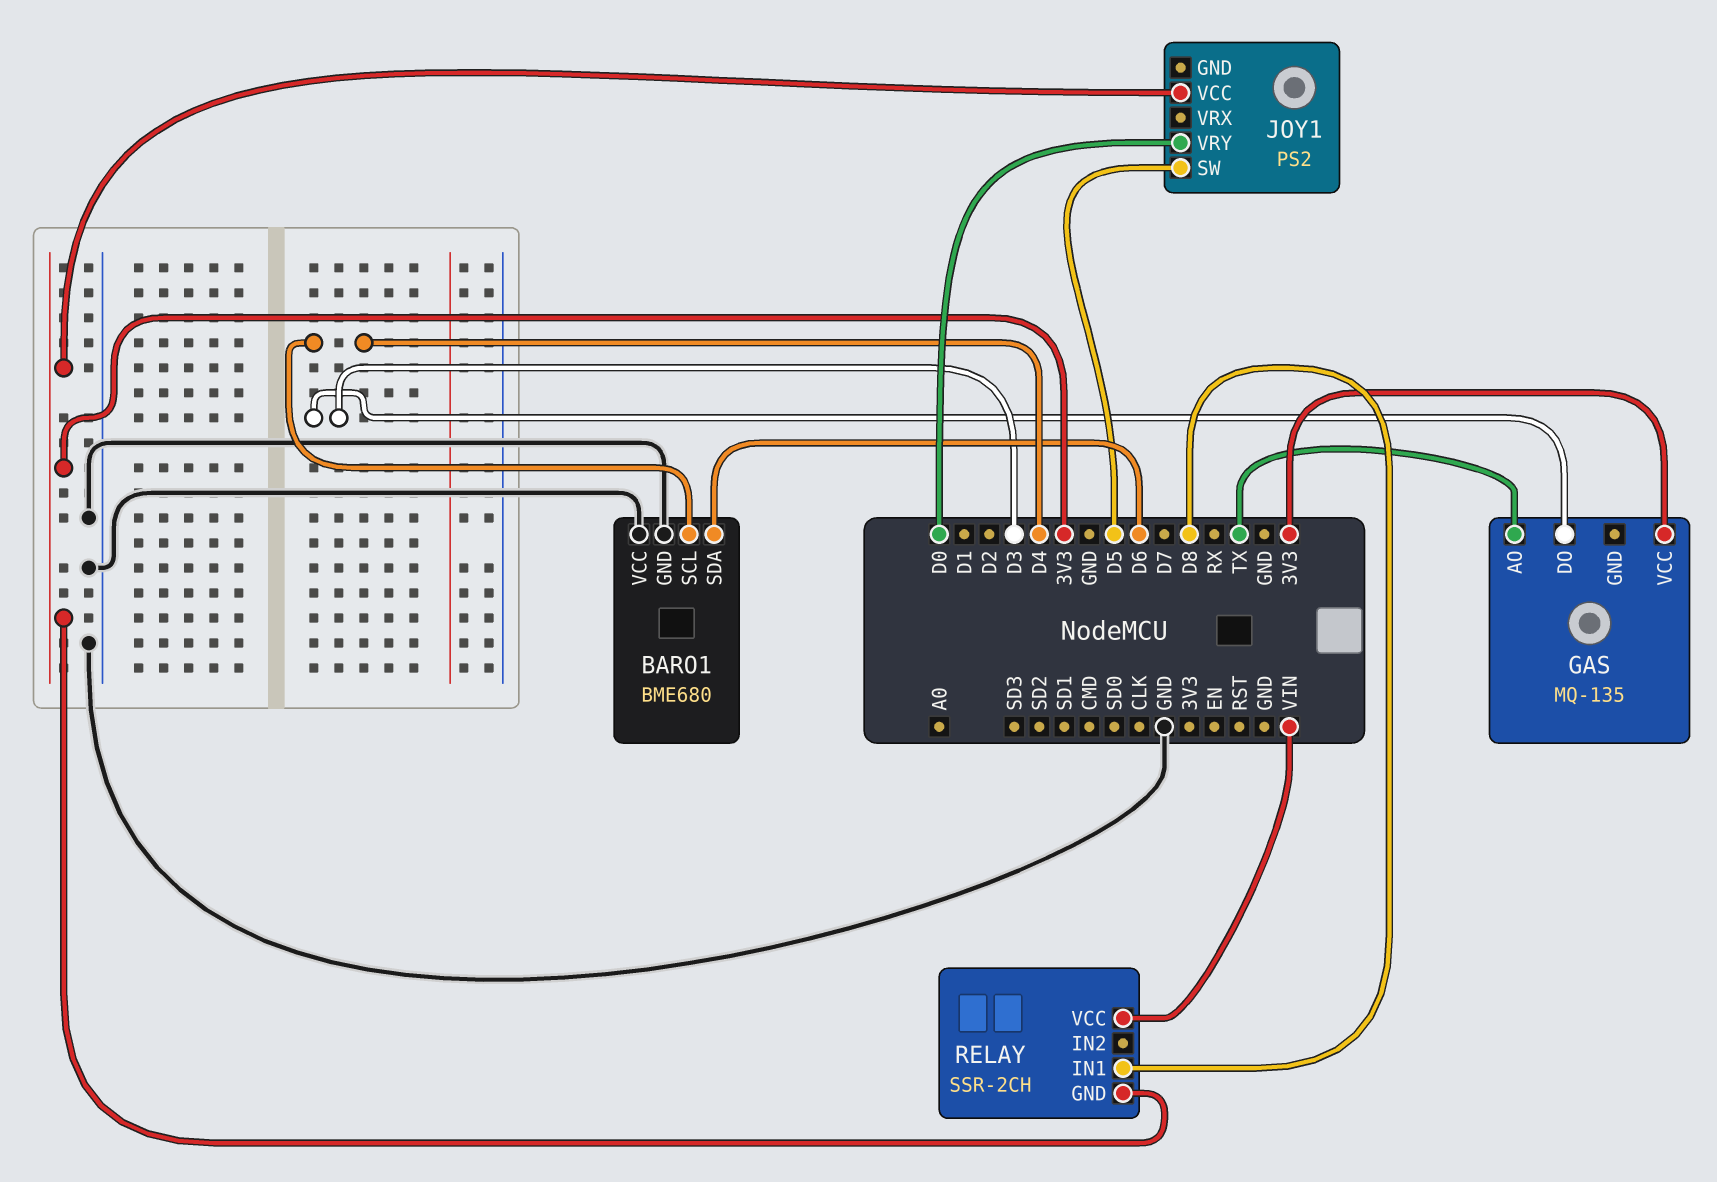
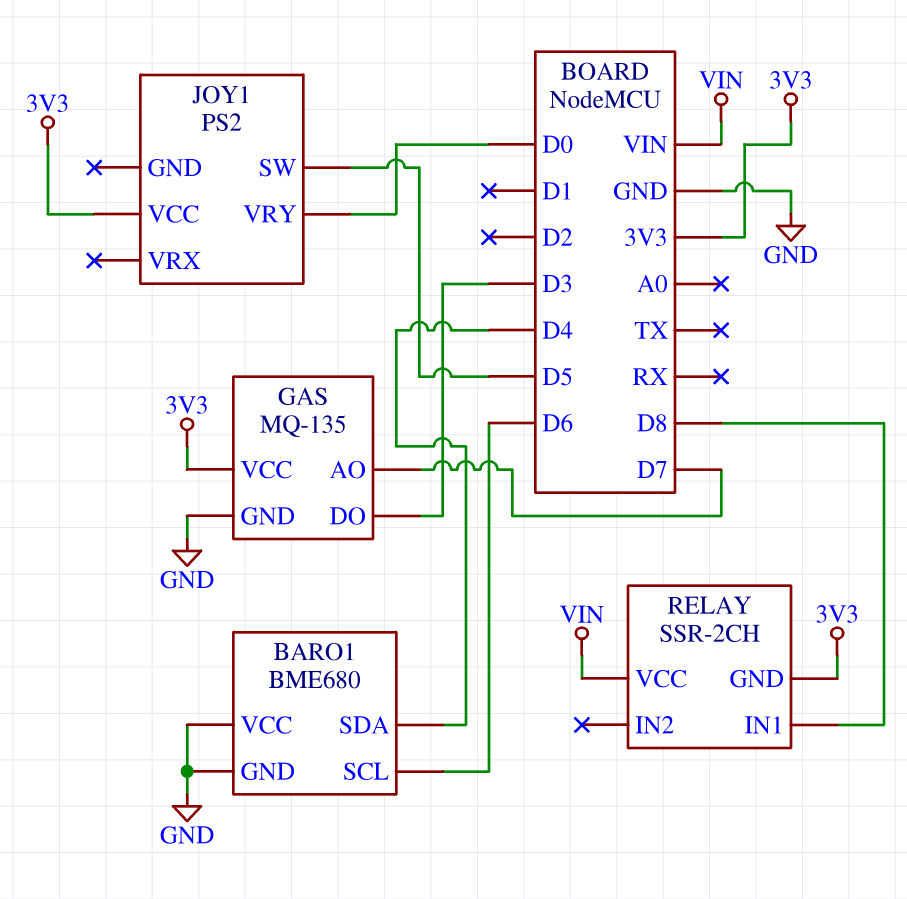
BARO1 pin SCL: D4 -> D6
BARO1 pin SDA: D6 -> D4
GAS pin AO: TX -> D7
GAS pin GND: none -> GND

